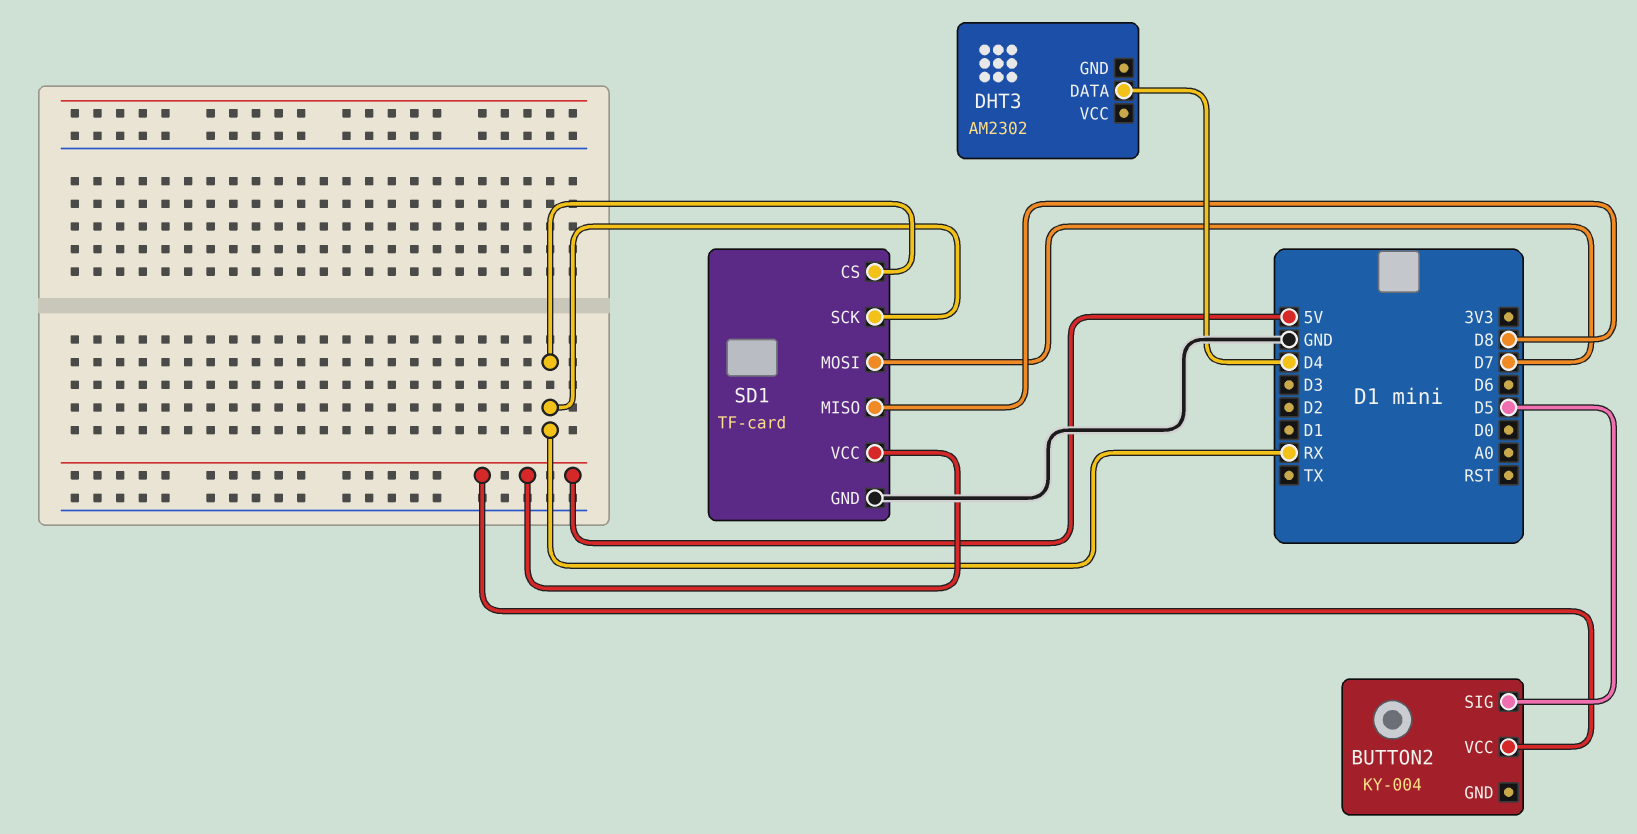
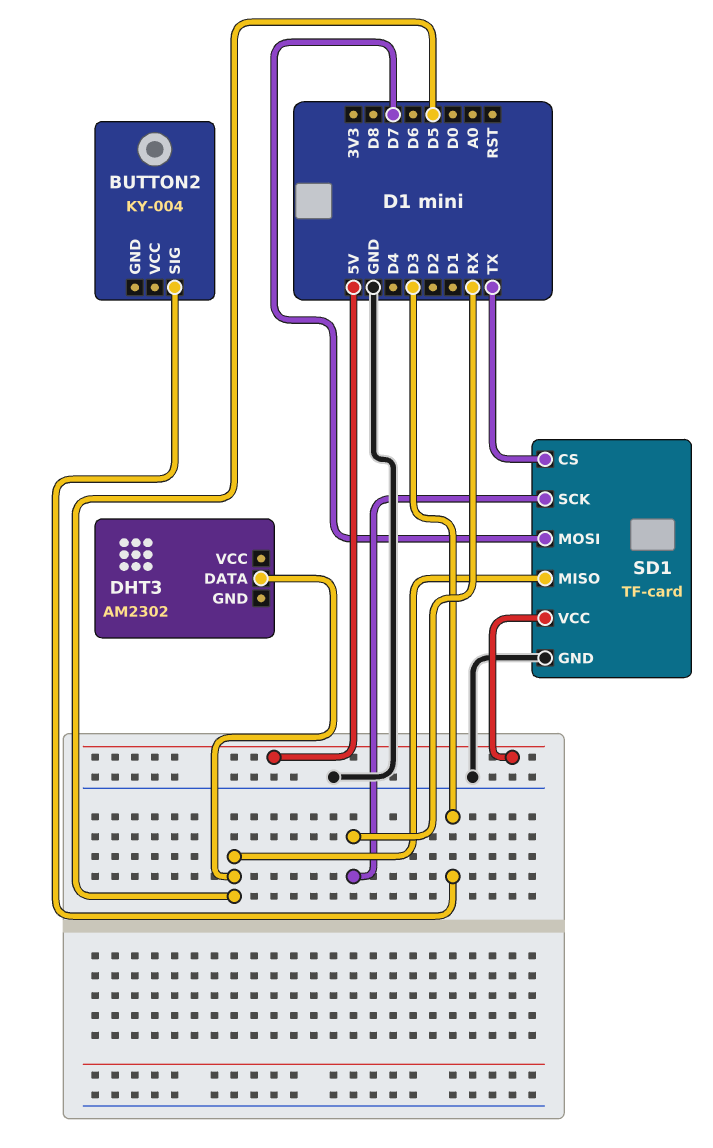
BUTTON2 pin SIG: D5 -> D3
BUTTON2 pin VCC: 5V -> none
DHT3 pin DATA: D4 -> D5
SD1 pin CS: RX -> TX
SD1 pin MISO: D8 -> D5

